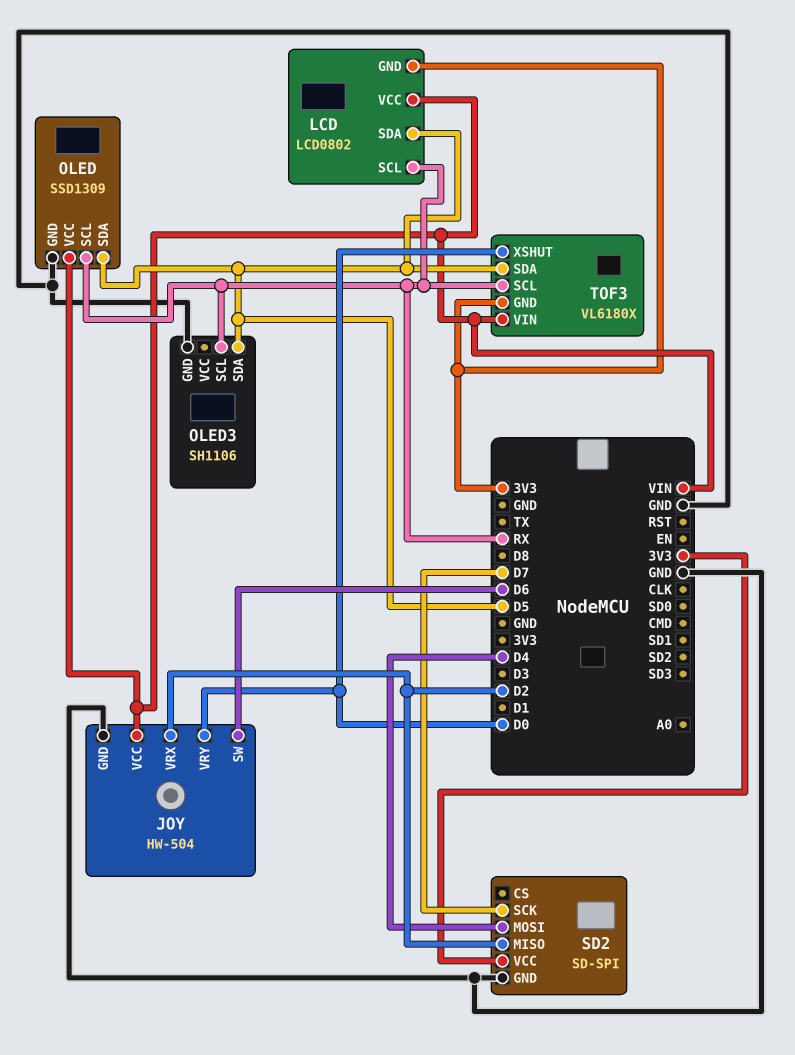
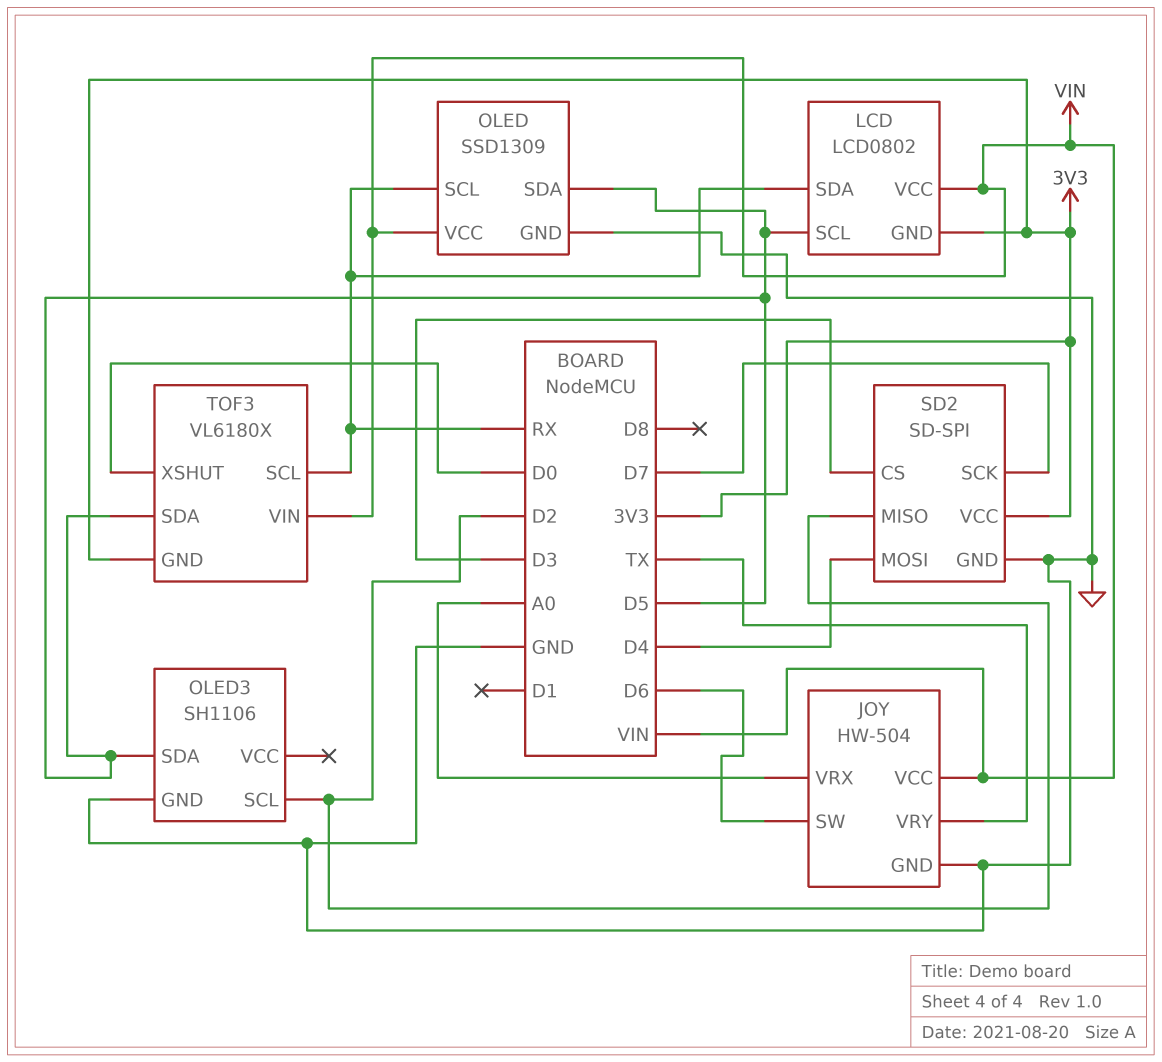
JOY pin VRX: D2 -> A0
JOY pin VRY: D0 -> TX
LCD pin SCL: RX -> D5
LCD pin SDA: D5 -> RX
OLED3 pin SCL: RX -> D2
SD2 pin CS: none -> D3

